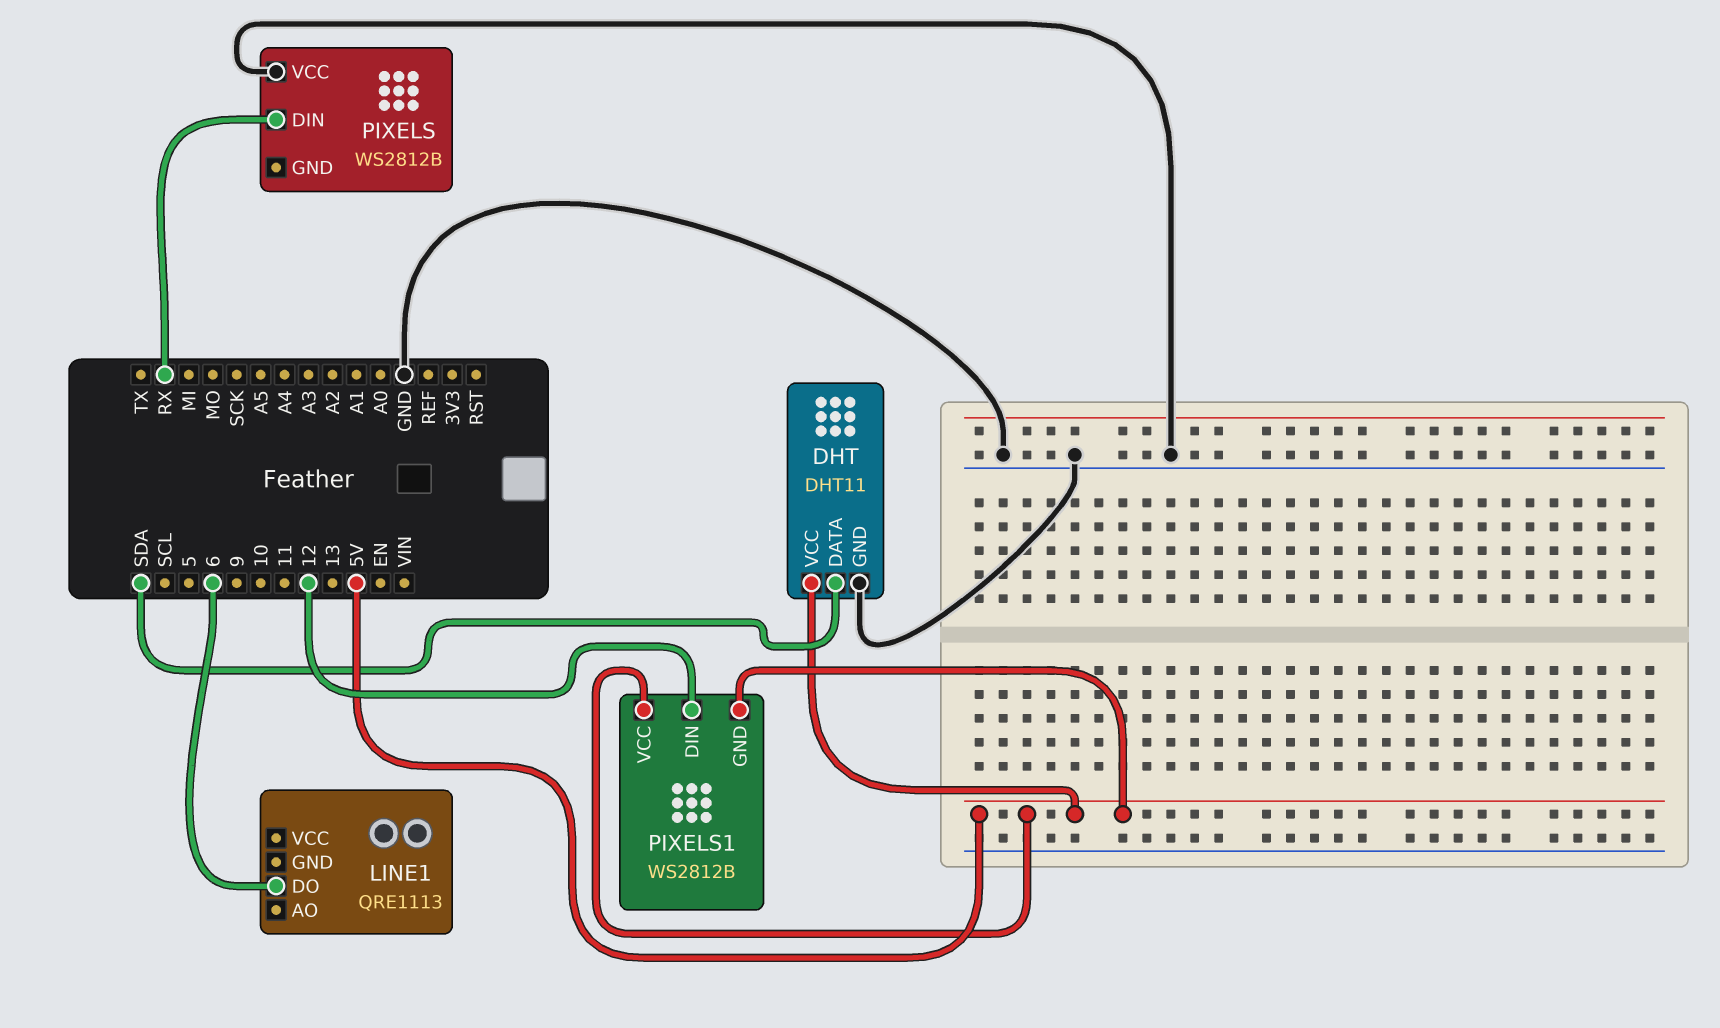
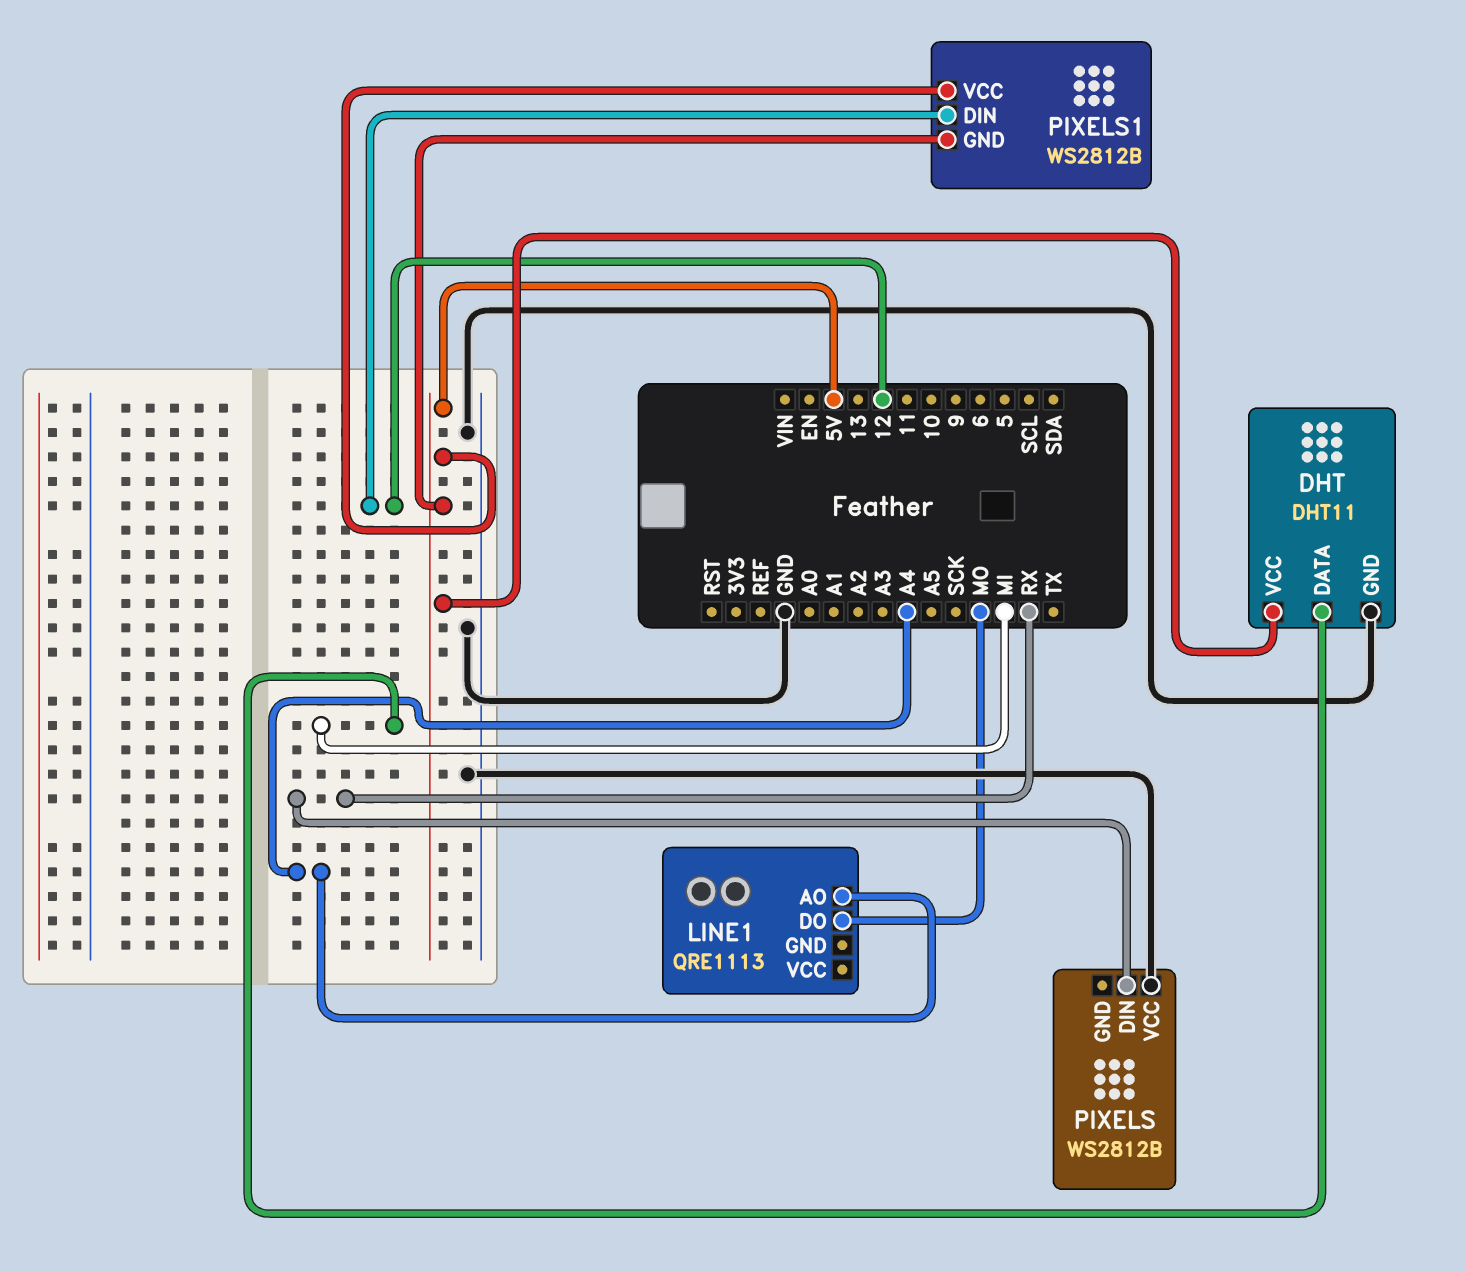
DHT pin DATA: SDA -> MI
LINE1 pin AO: none -> A4
LINE1 pin DO: 6 -> MO

